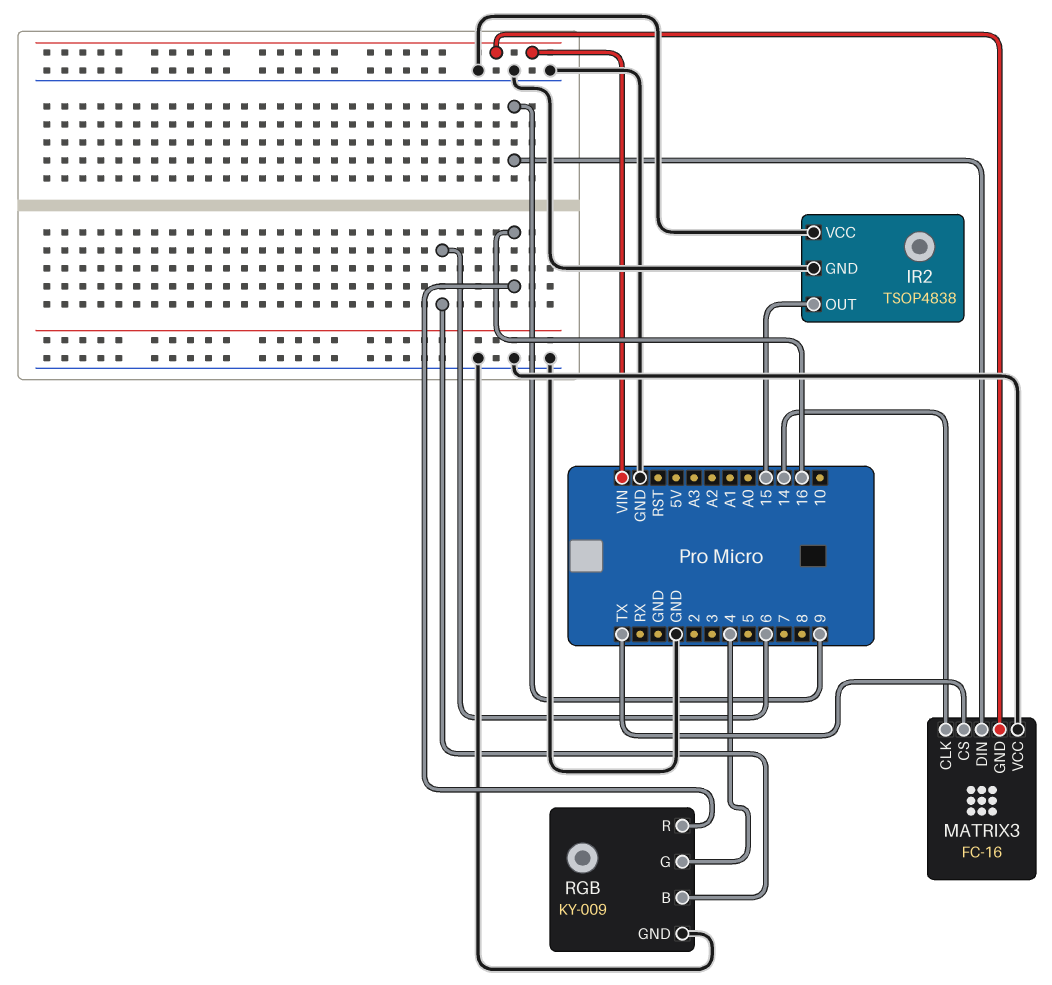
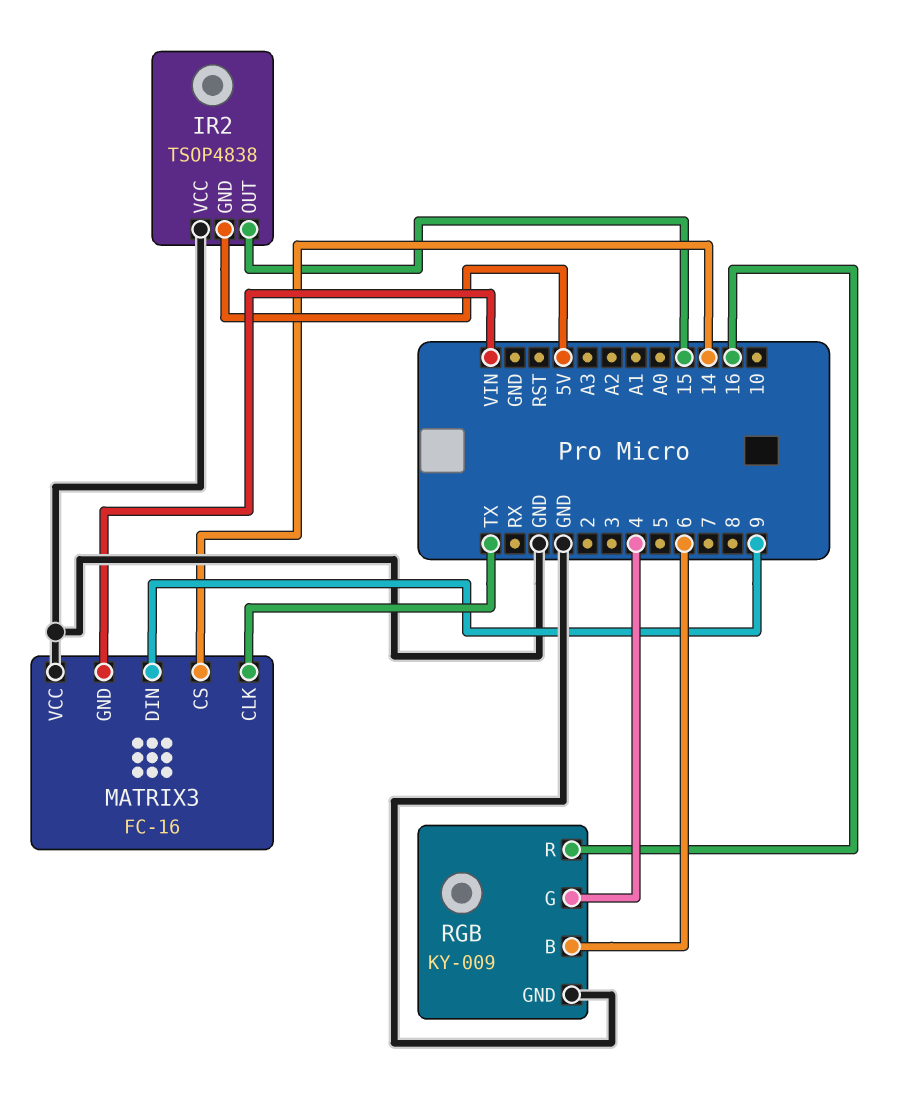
IR2 pin GND: GND -> 5V
MATRIX3 pin CLK: 14 -> TX
MATRIX3 pin CS: TX -> 14

